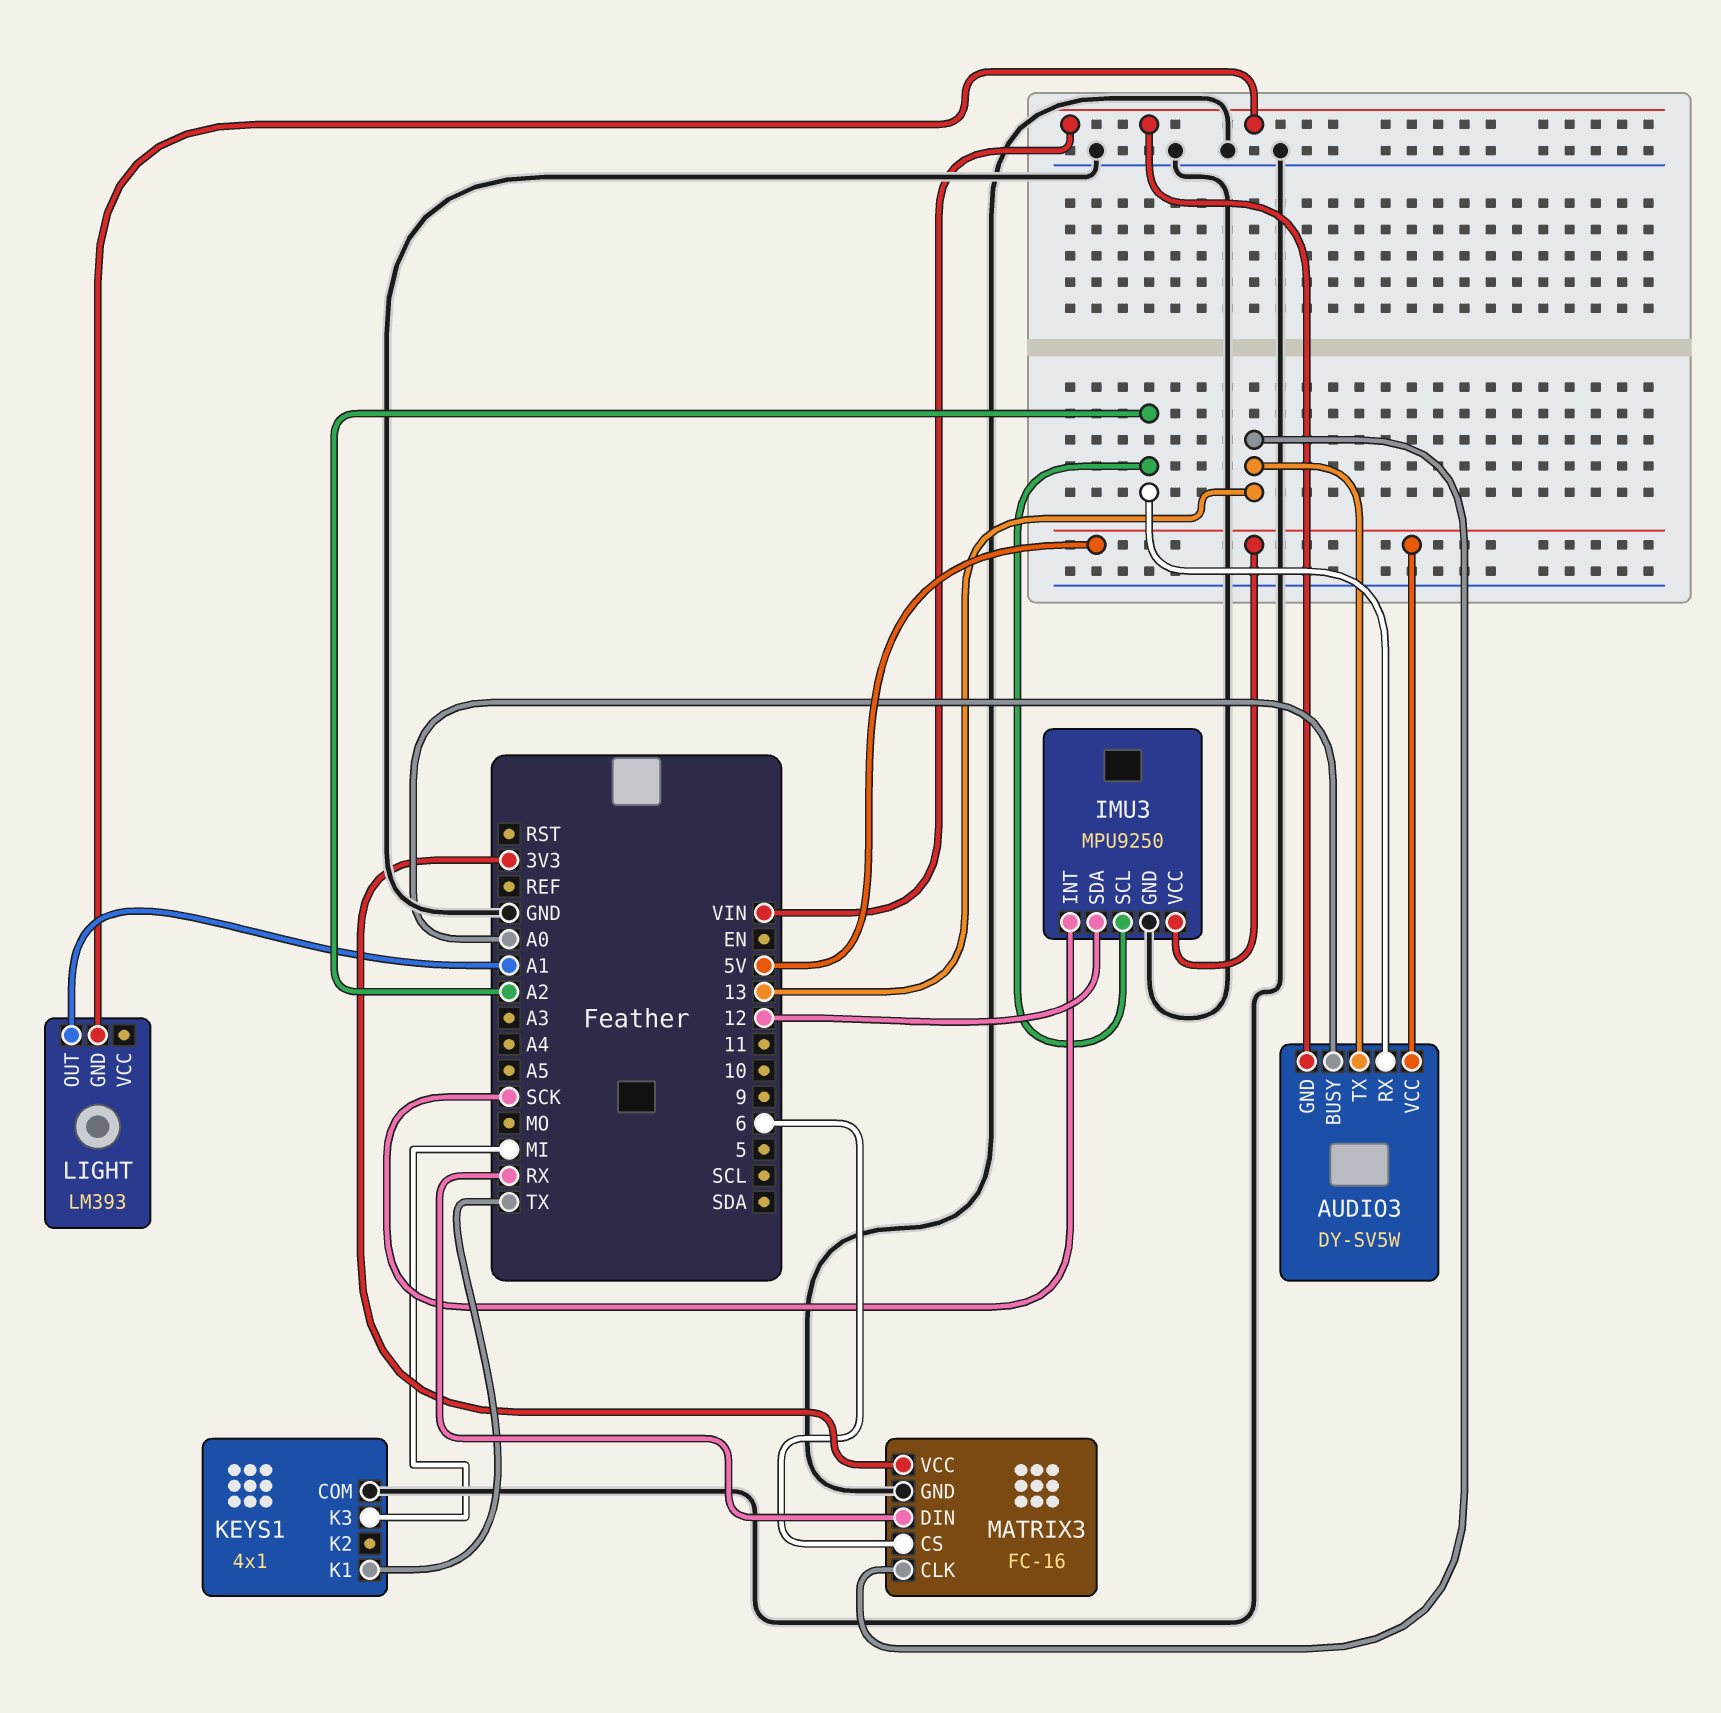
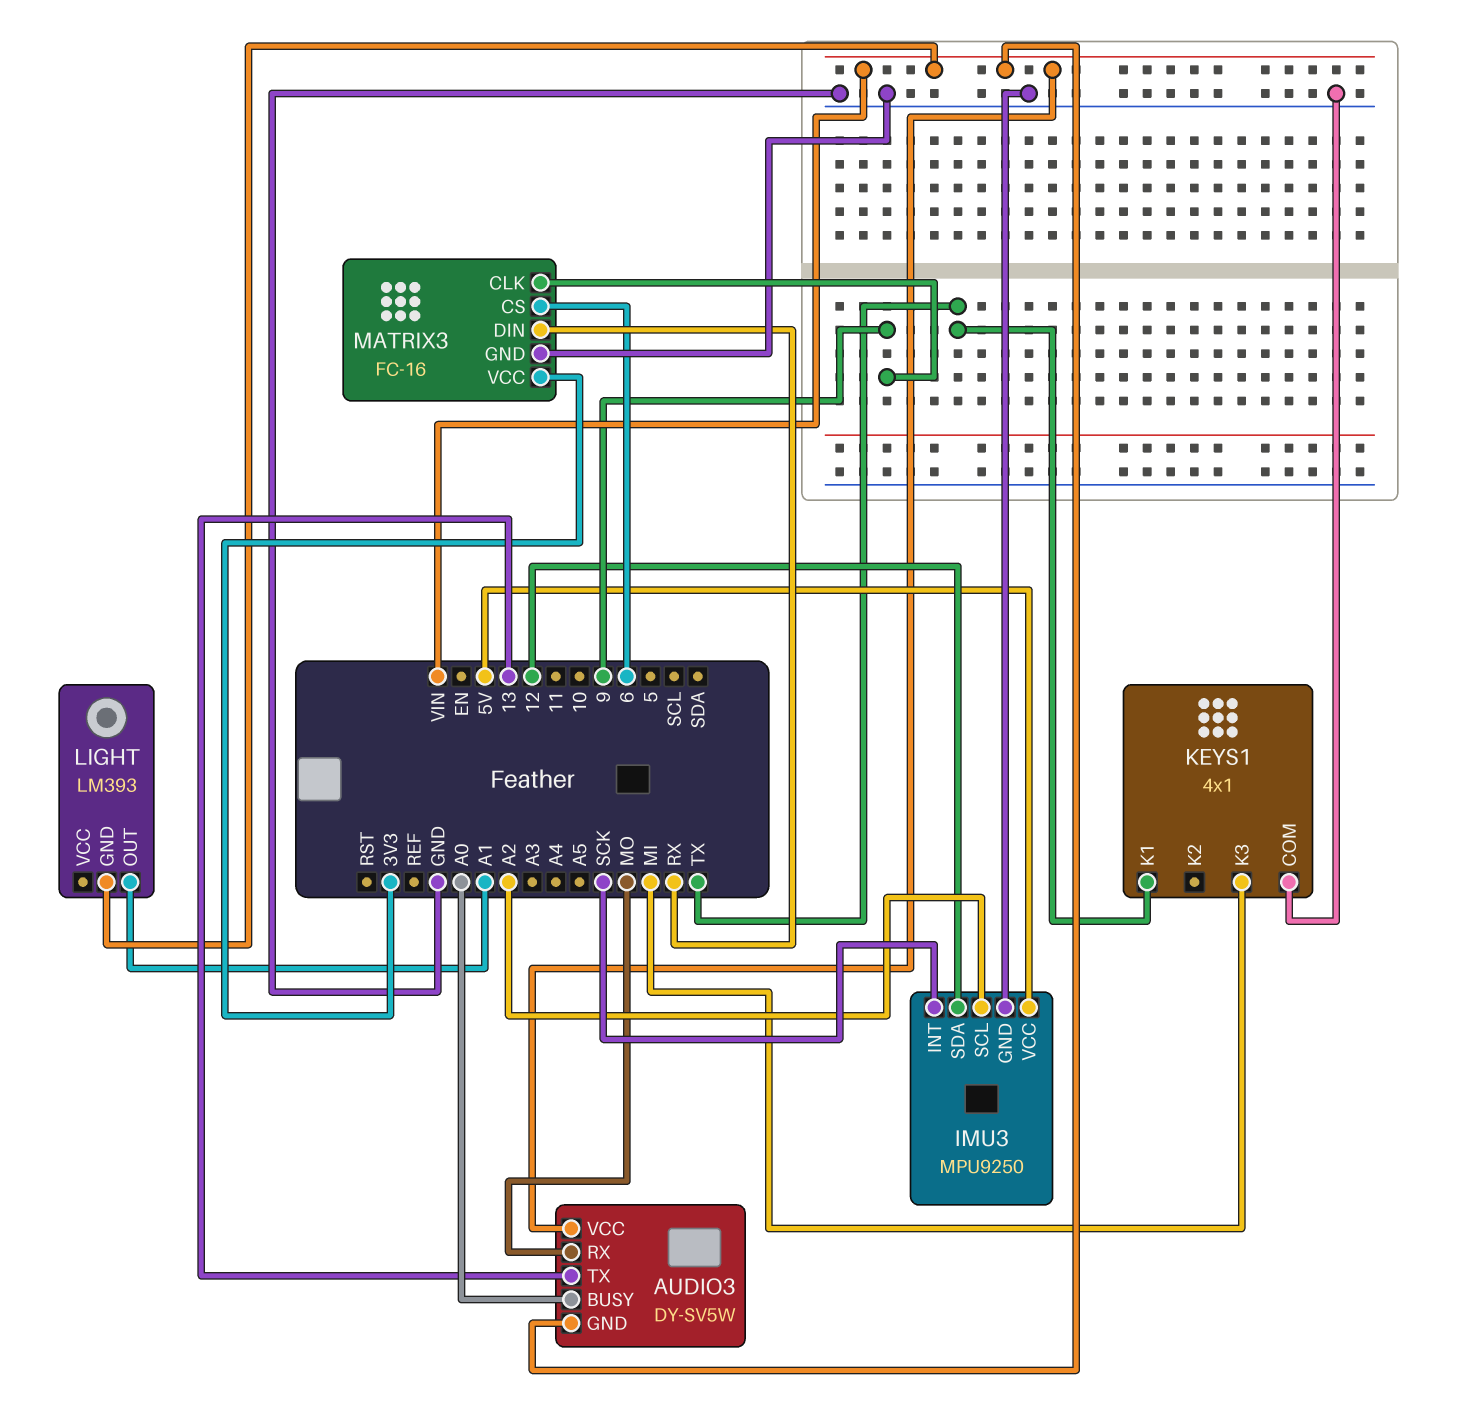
AUDIO3 pin RX: A2 -> MO
AUDIO3 pin VCC: 5V -> VIN
MATRIX3 pin CLK: 13 -> 9

